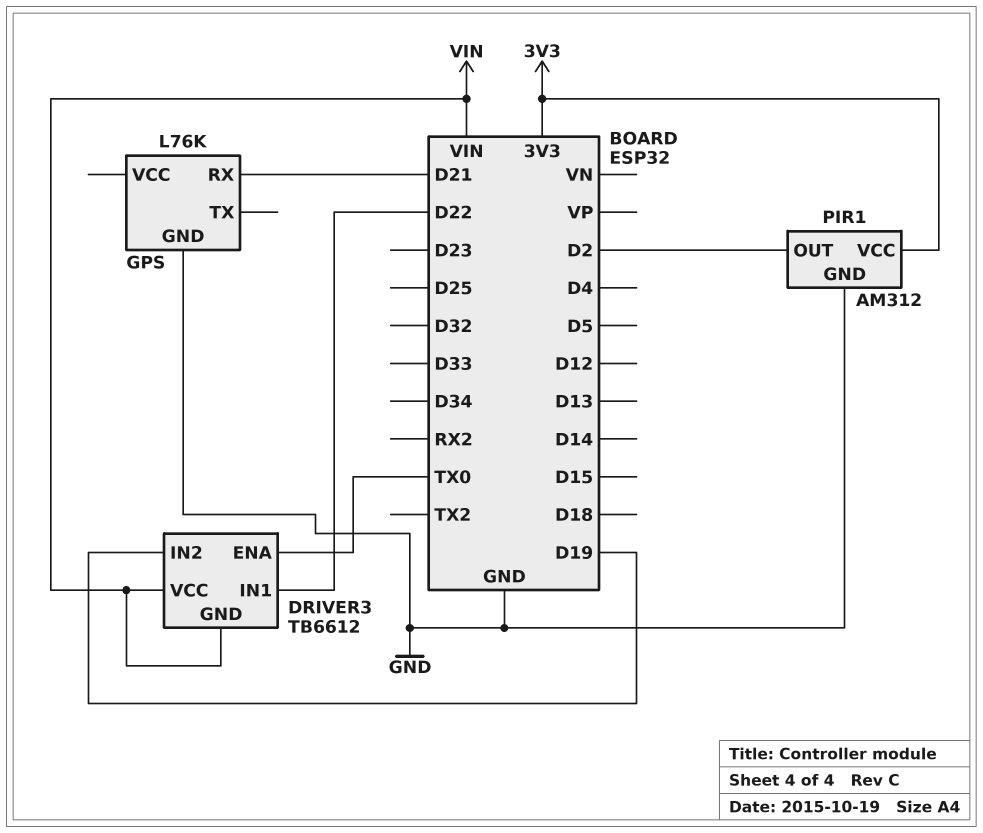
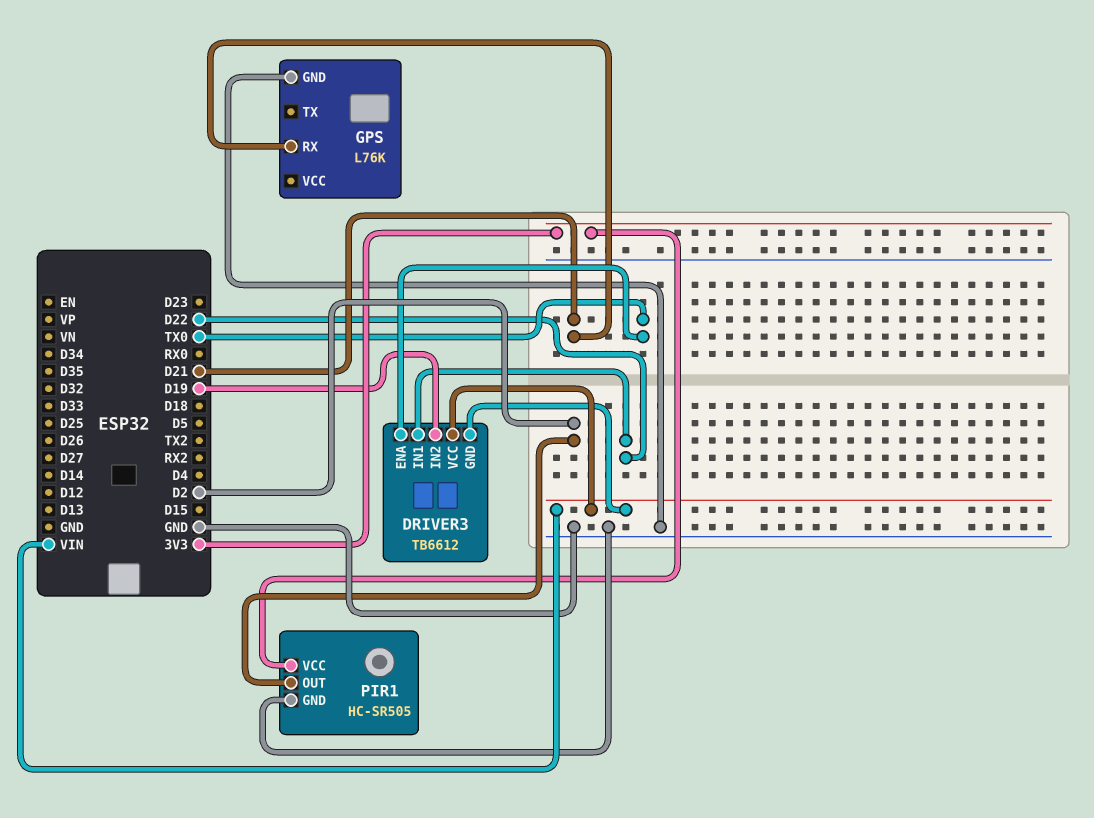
PIR1: AM312 -> HC-SR505

